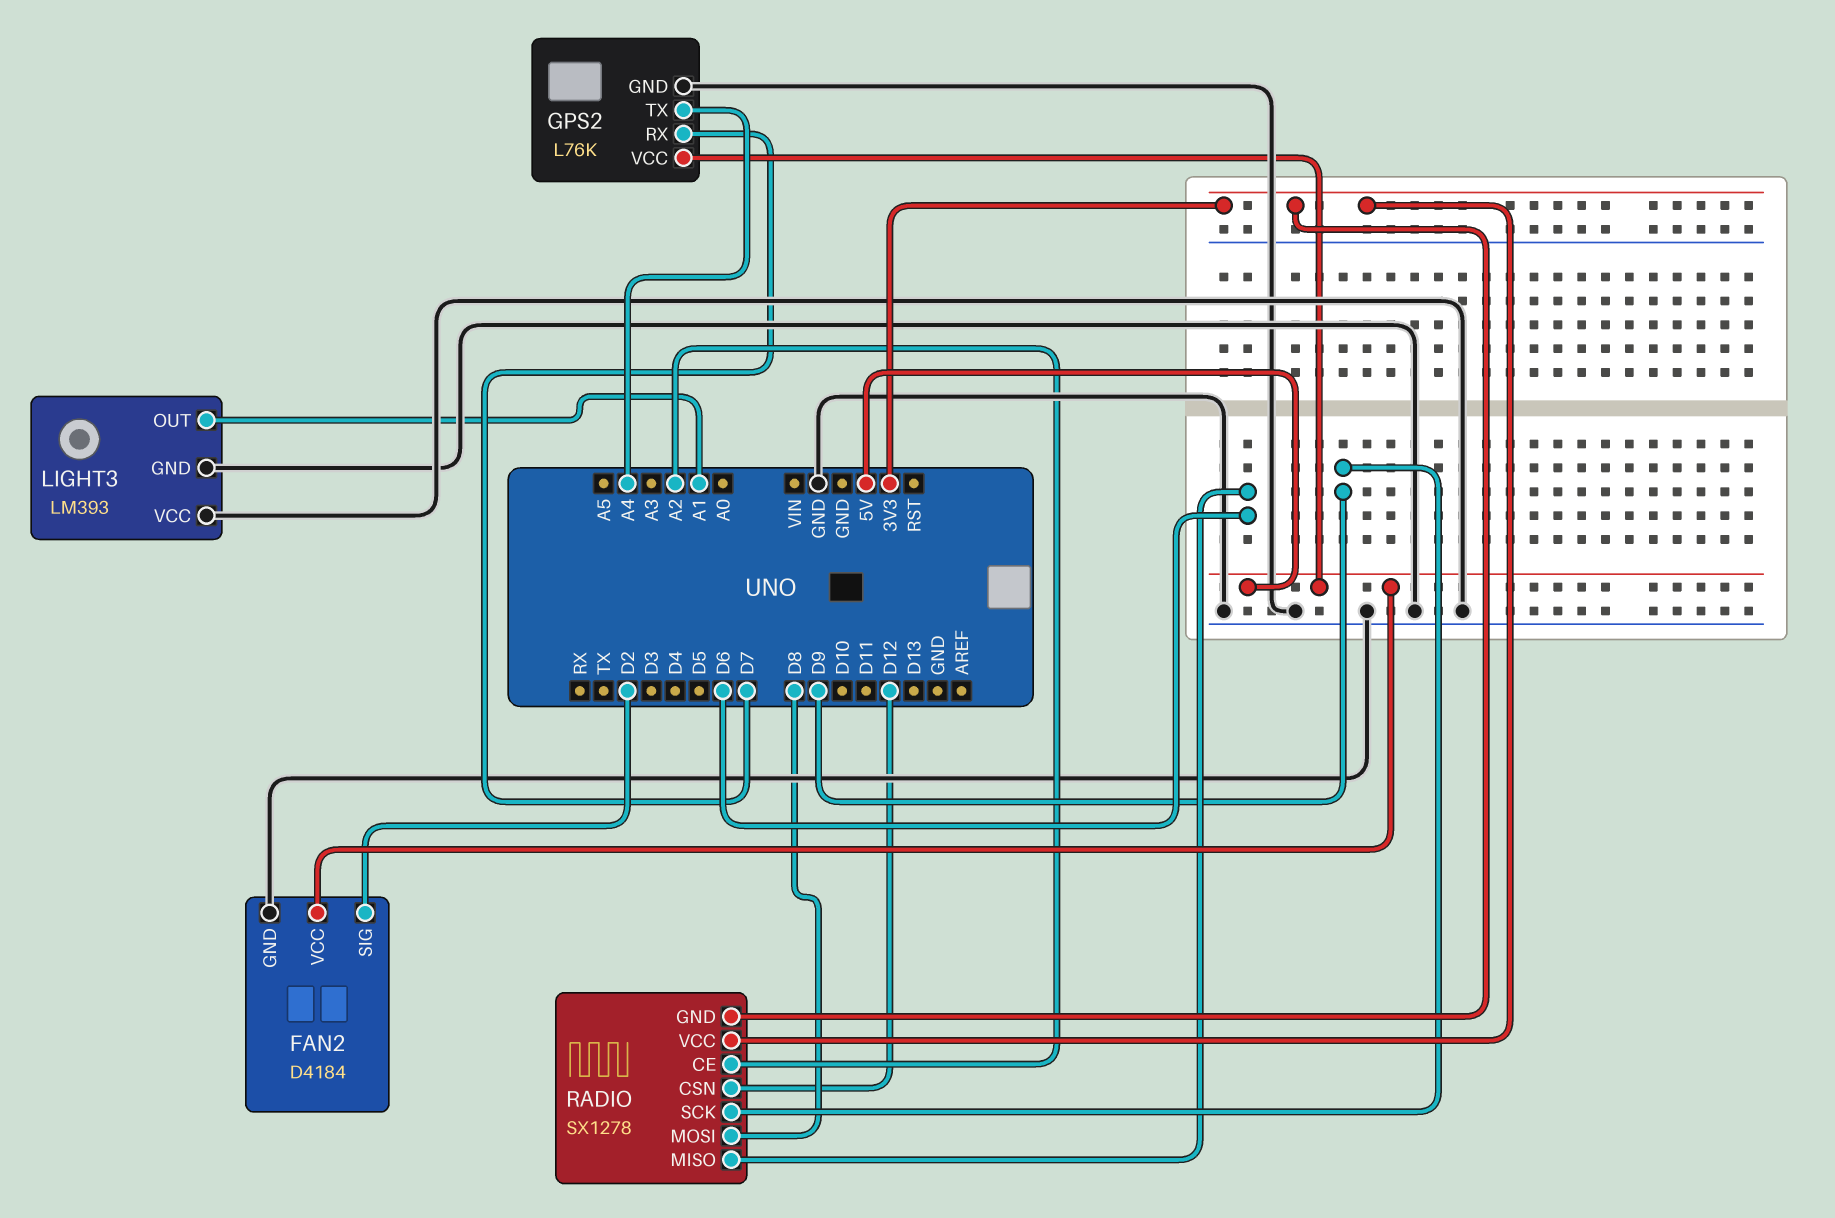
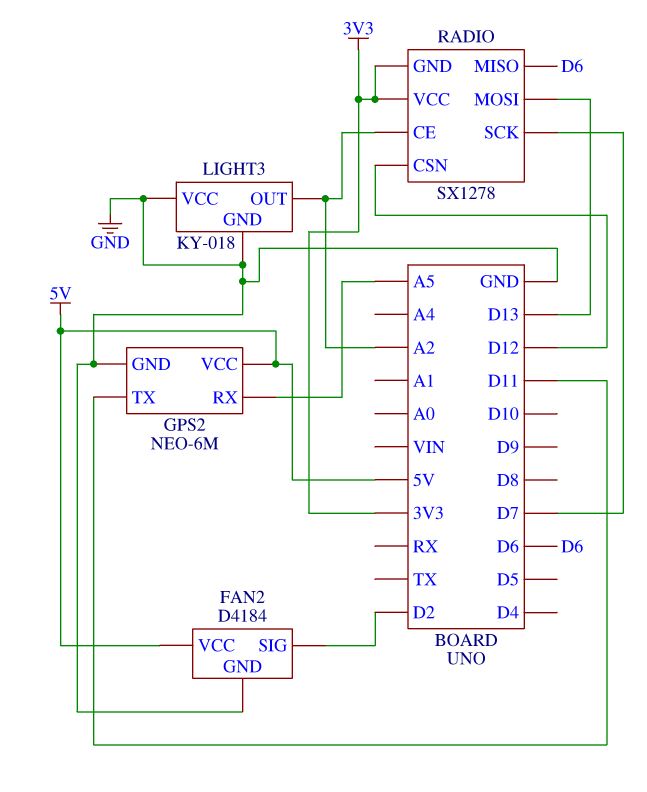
GPS2: L76K -> NEO-6M
GPS2 pin RX: D7 -> A5
GPS2 pin TX: A4 -> D11
LIGHT3: LM393 -> KY-018
LIGHT3 pin OUT: A1 -> A2
RADIO pin MOSI: D8 -> D13
RADIO pin SCK: D9 -> D7

